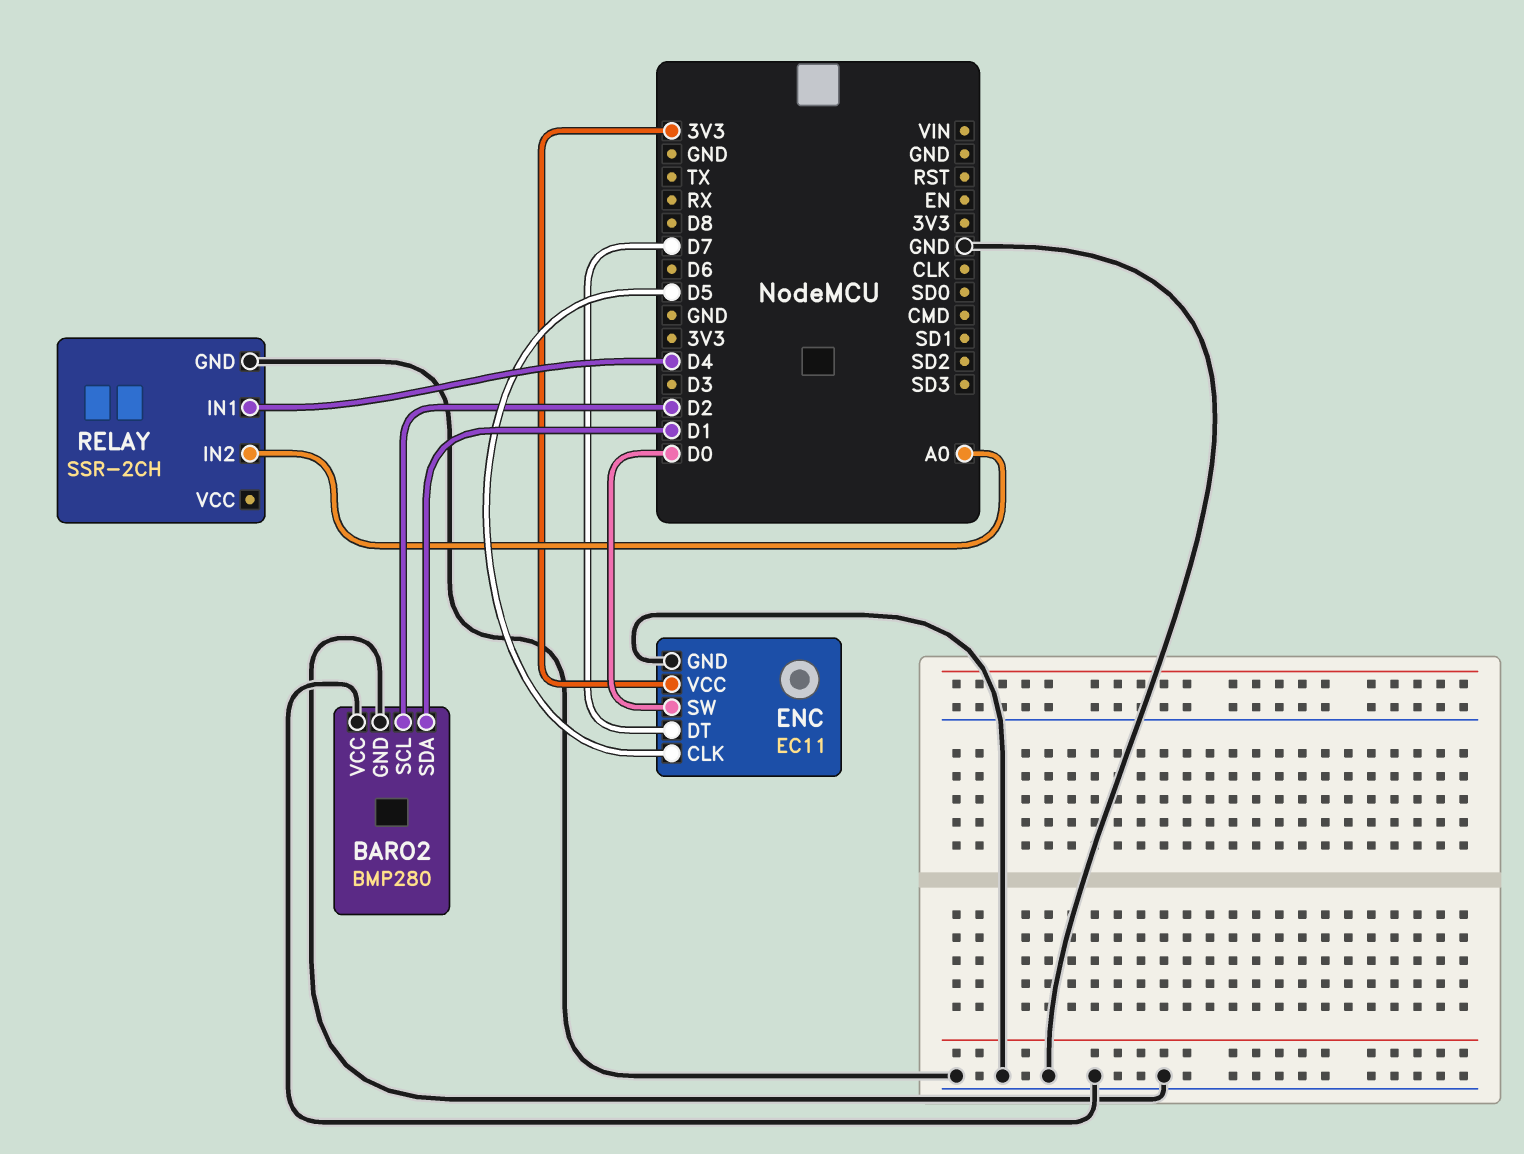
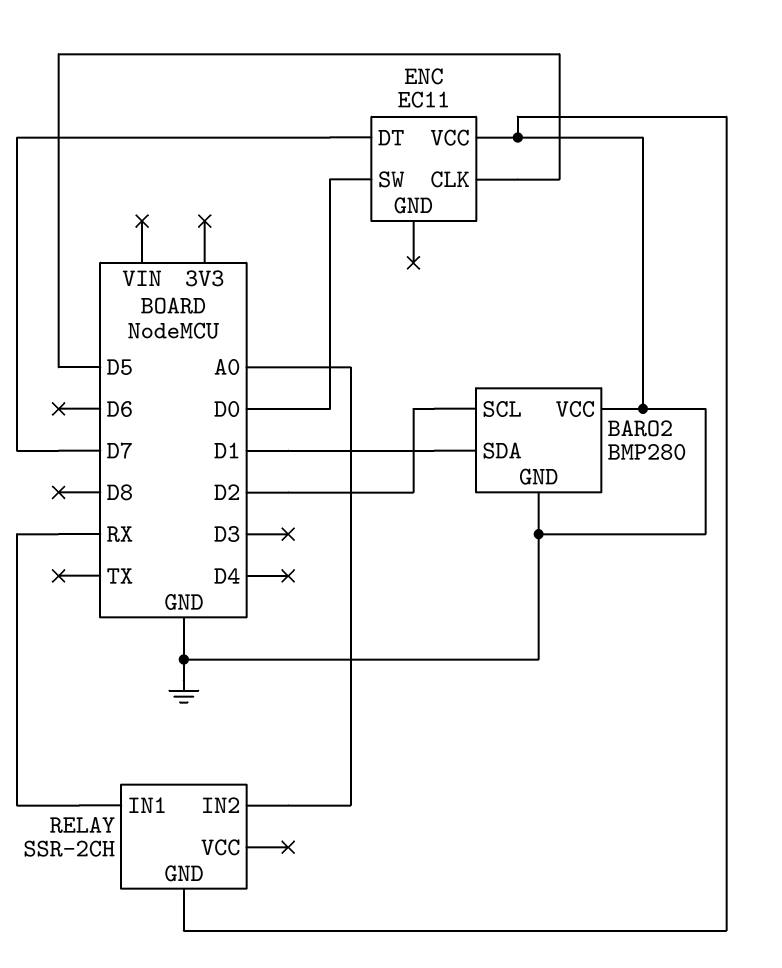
ENC pin GND: GND -> none
ENC pin VCC: 3V3 -> GND
RELAY pin IN1: D4 -> RX

